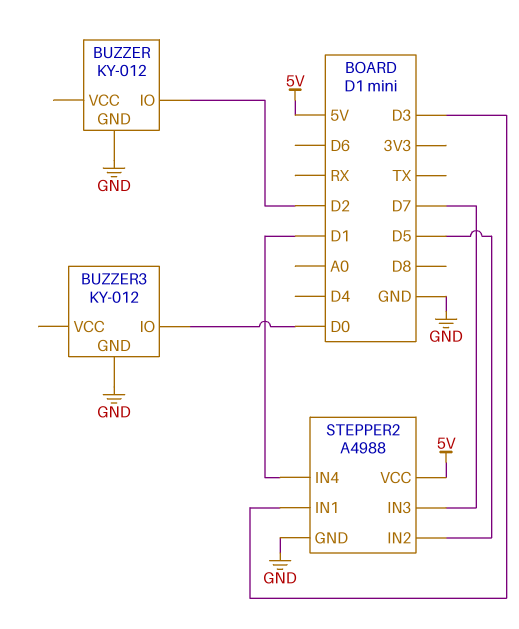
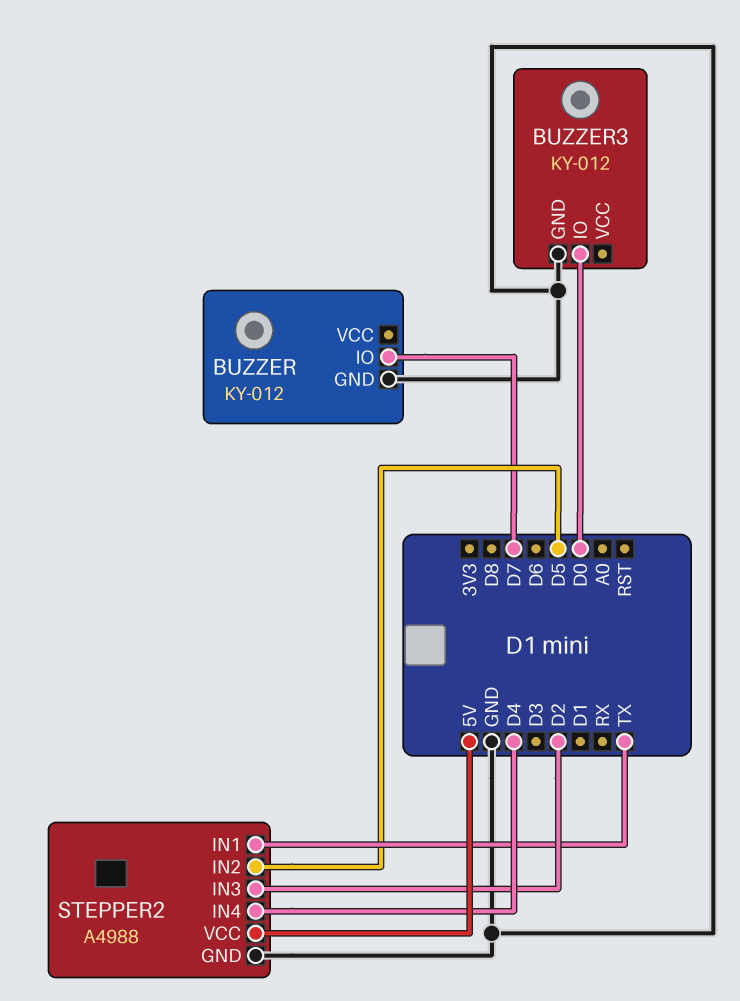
BUZZER pin IO: D2 -> D7
STEPPER2 pin IN1: D3 -> TX
STEPPER2 pin IN3: D7 -> D2
STEPPER2 pin IN4: D1 -> D4

